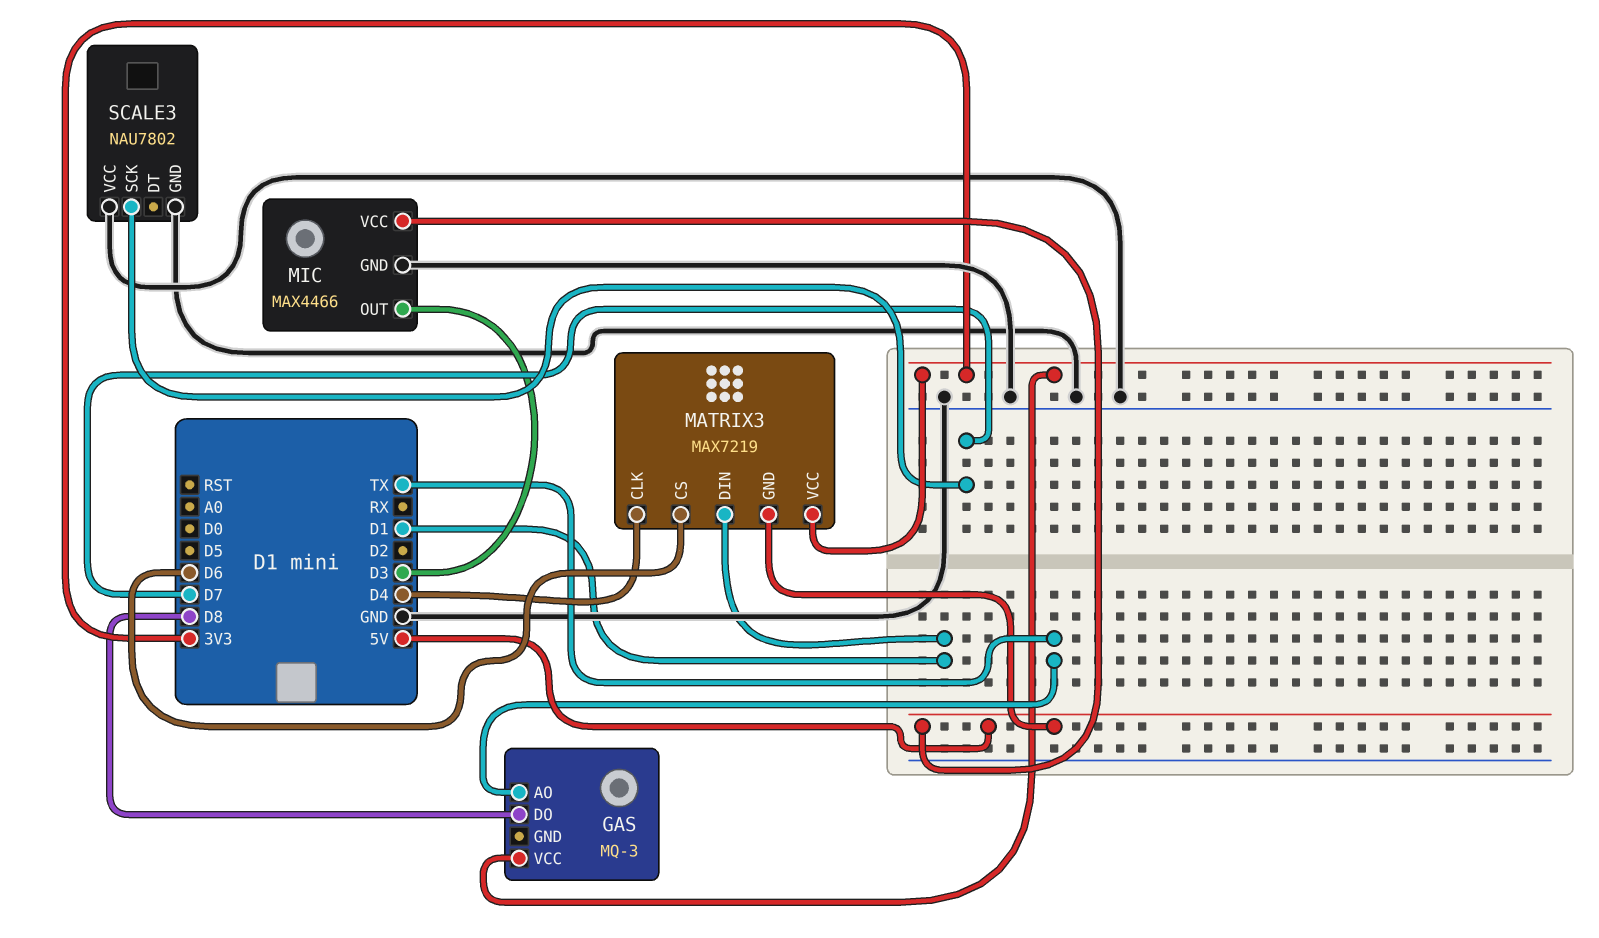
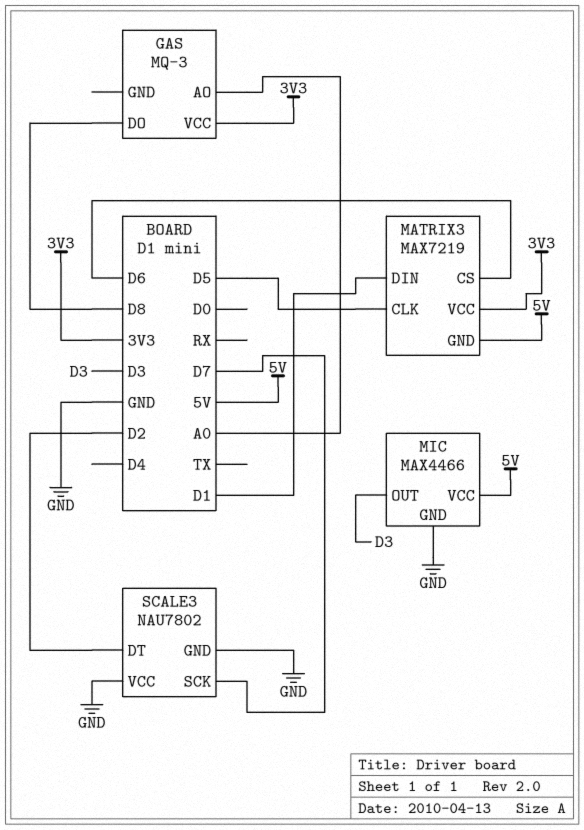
GAS pin AO: TX -> A0
MATRIX3 pin CLK: D4 -> D5
SCALE3 pin DT: none -> D2

